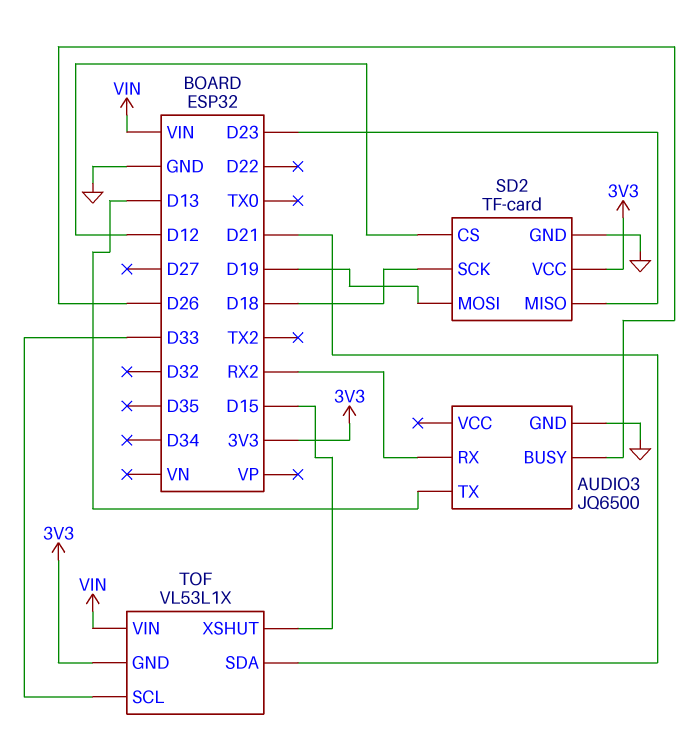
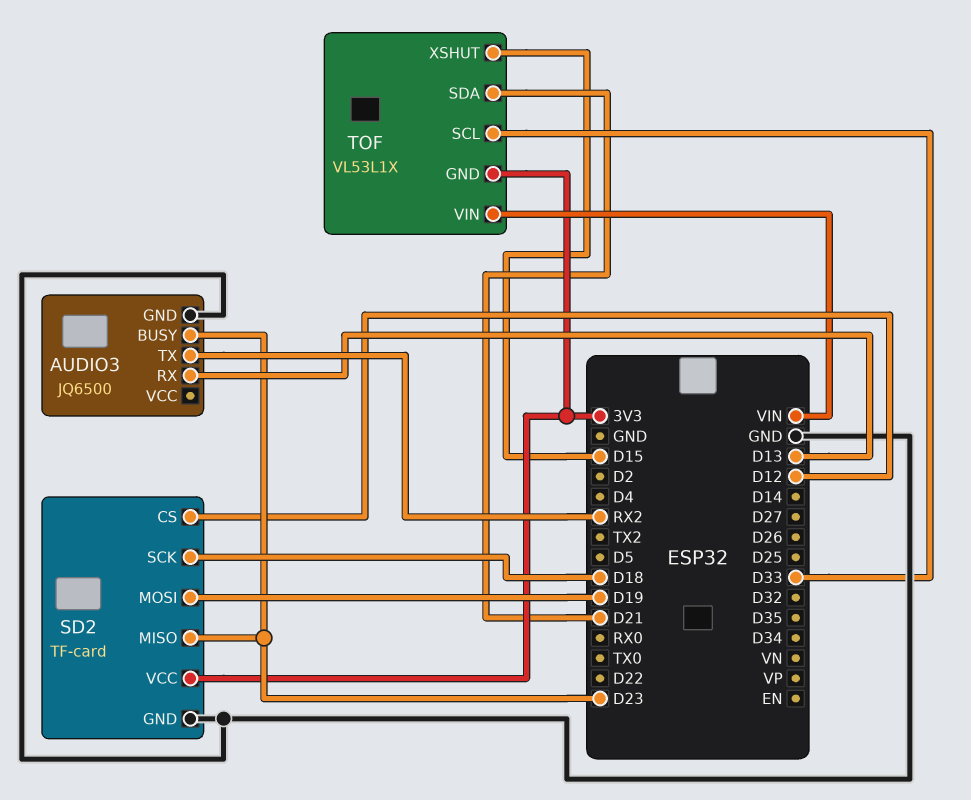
AUDIO3 pin BUSY: D26 -> D23
AUDIO3 pin RX: RX2 -> D13
AUDIO3 pin TX: D13 -> RX2

